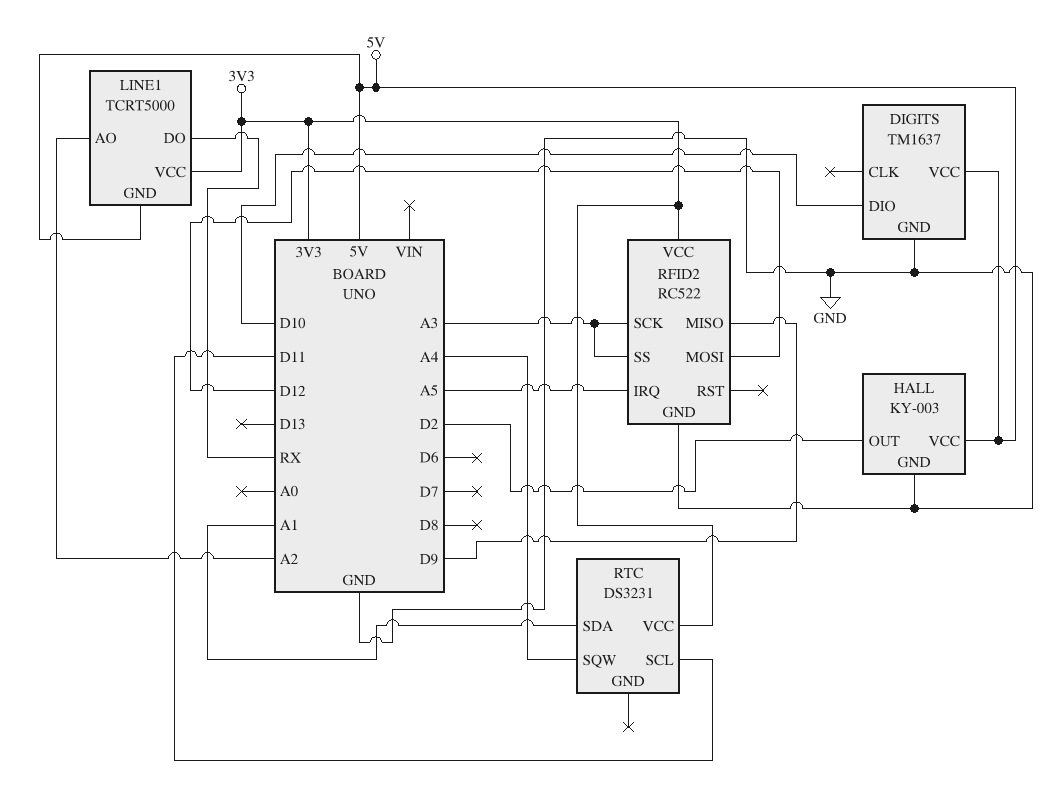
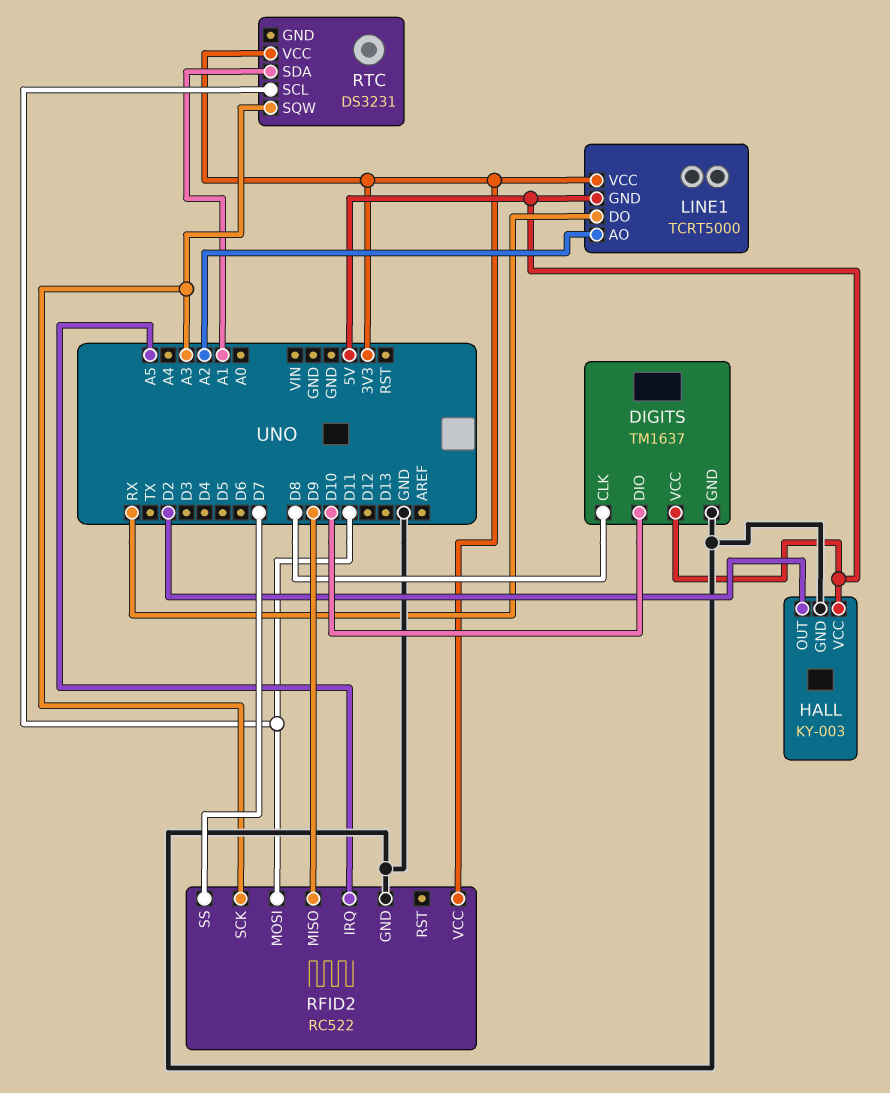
DIGITS pin CLK: none -> D8
RFID2 pin MOSI: D12 -> D11
RFID2 pin SS: A3 -> D7
RTC pin SQW: A4 -> A3

